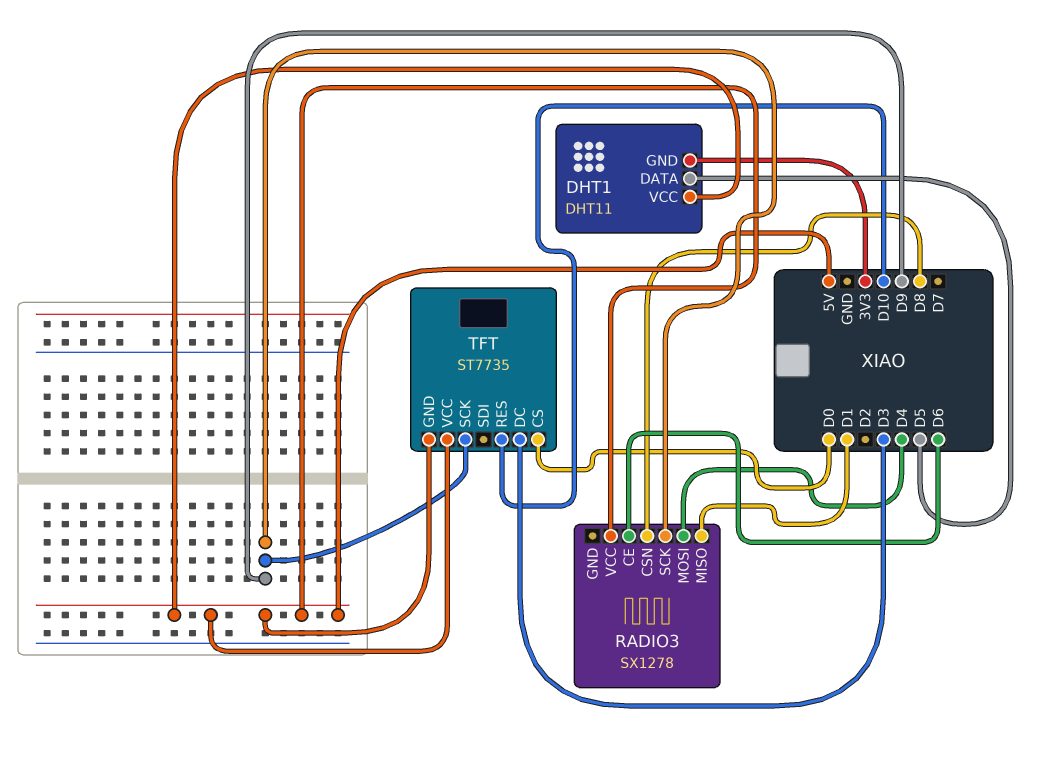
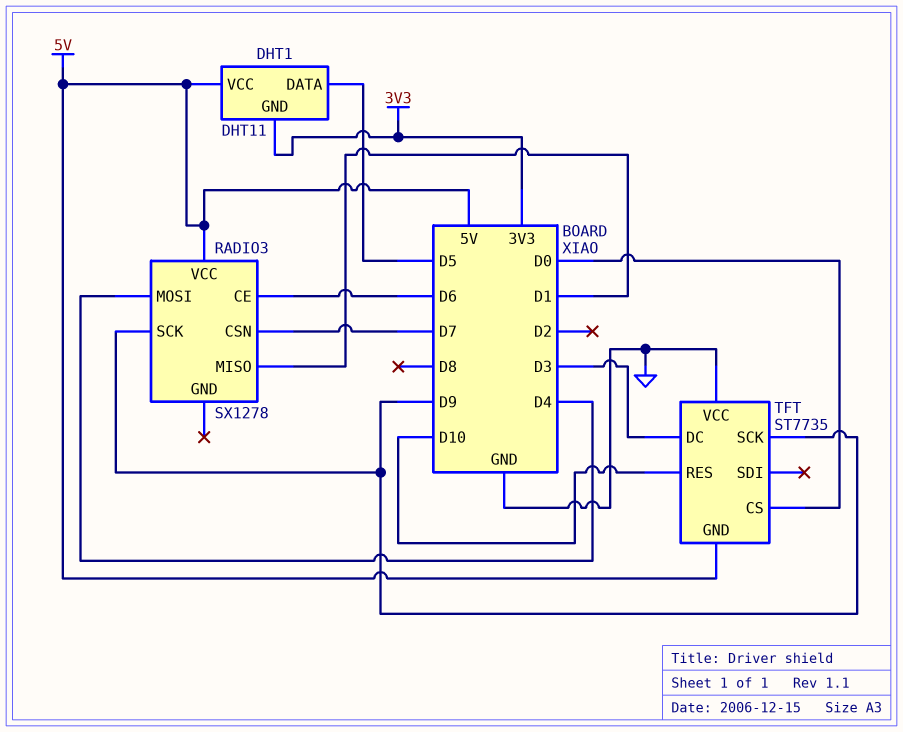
RADIO3 pin CSN: D8 -> D7
TFT pin VCC: 5V -> GND

